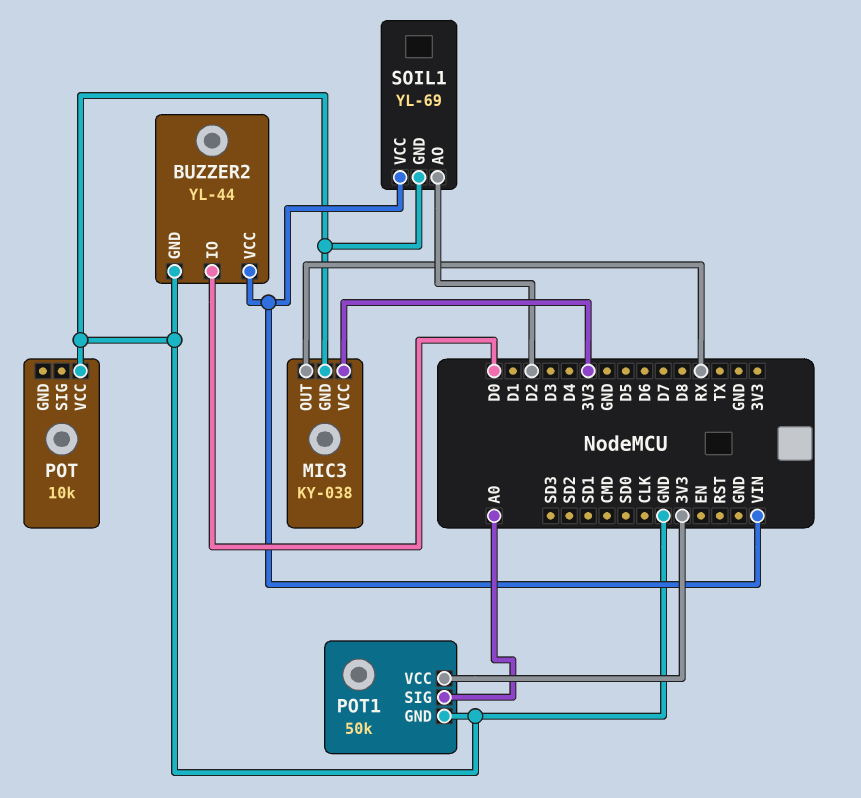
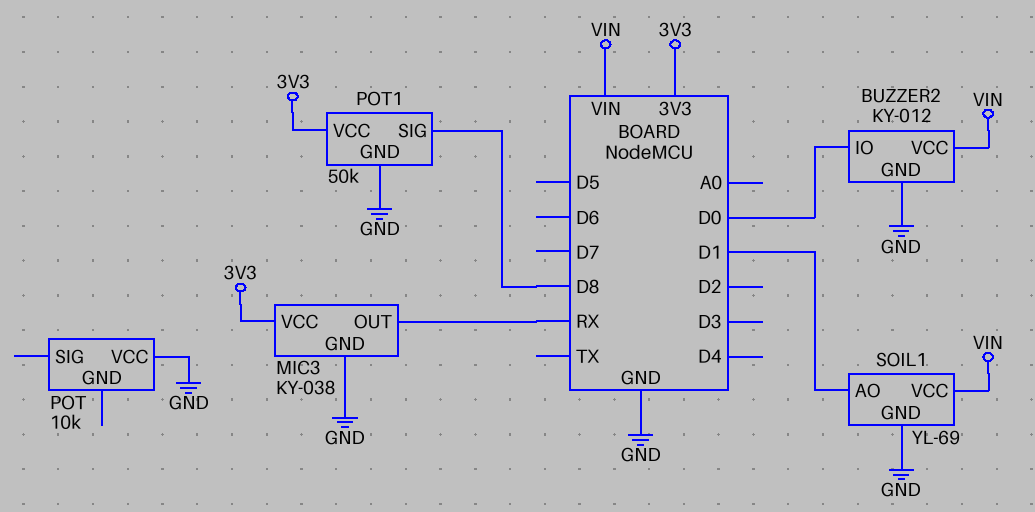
BUZZER2: YL-44 -> KY-012
POT1 pin SIG: A0 -> D8
SOIL1 pin AO: D2 -> D1

